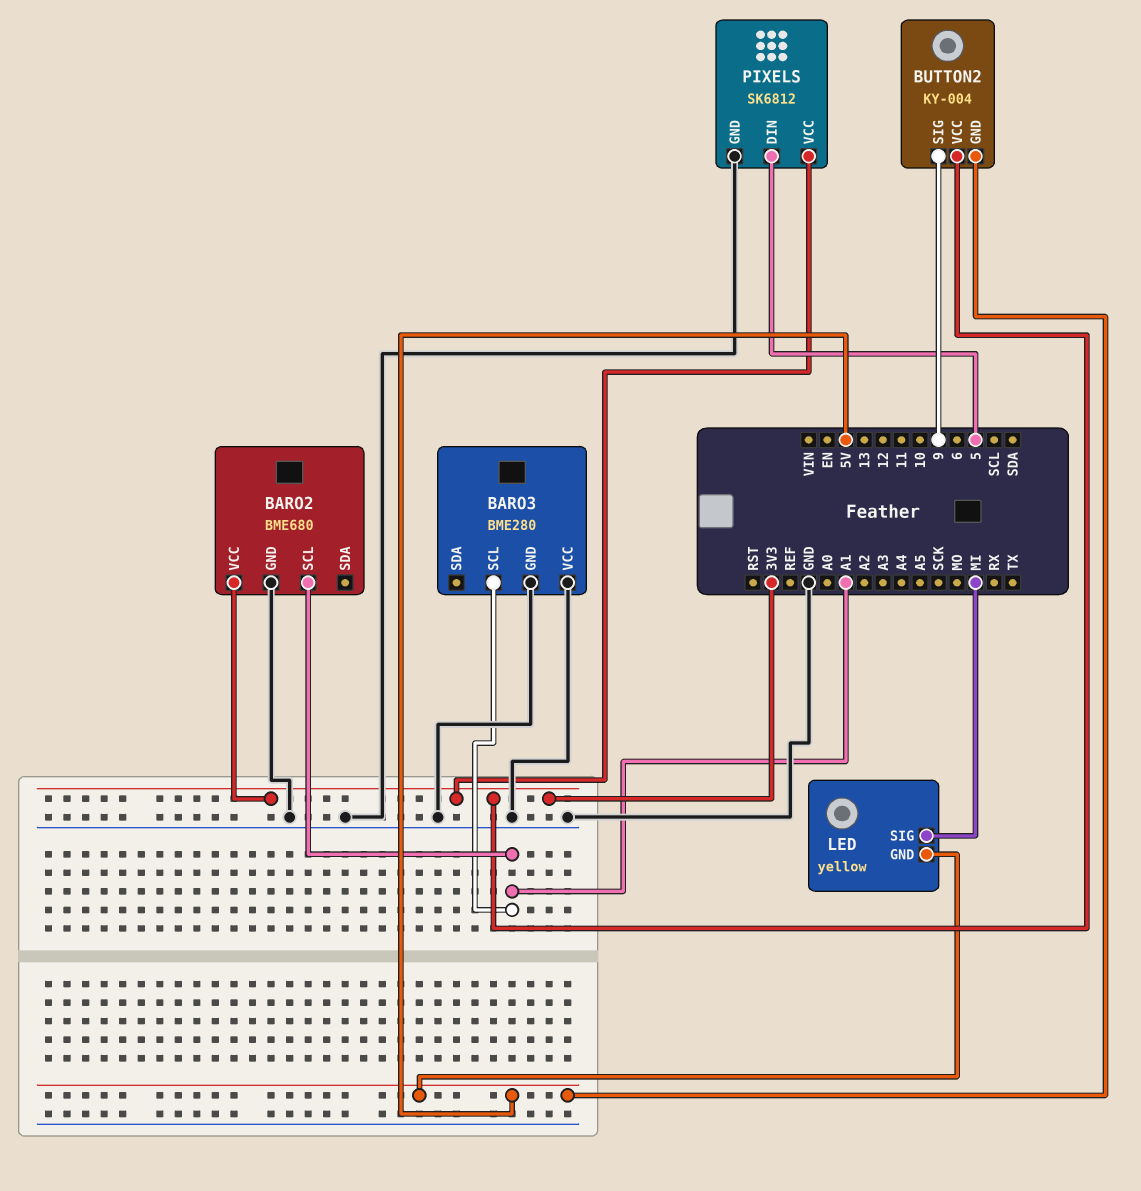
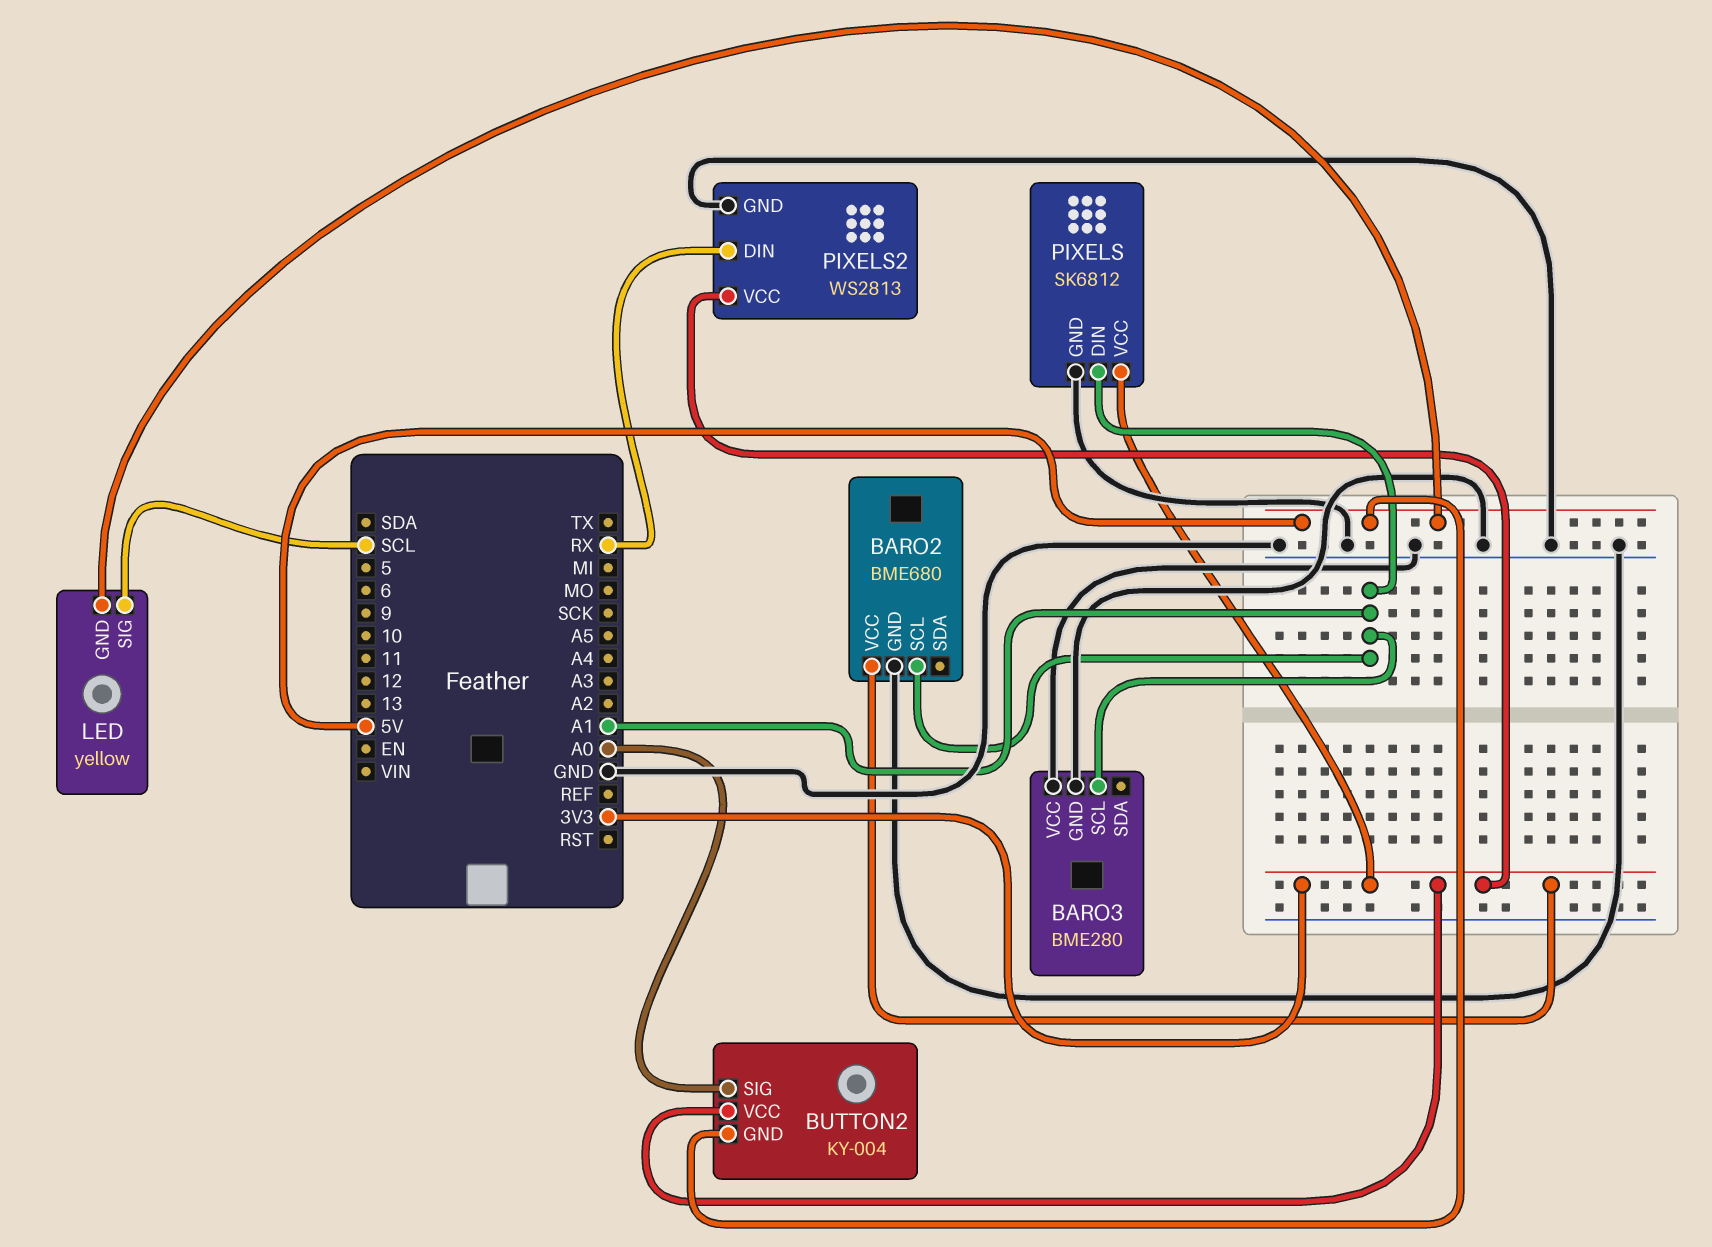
BUTTON2 pin SIG: 9 -> A0
LED pin SIG: MI -> SCL
PIXELS pin DIN: 5 -> A1
PIXELS2: none -> WS2813
PIXELS2 pin DIN: none -> RX
PIXELS2 pin GND: none -> GND
PIXELS2 pin VCC: none -> 3V3

